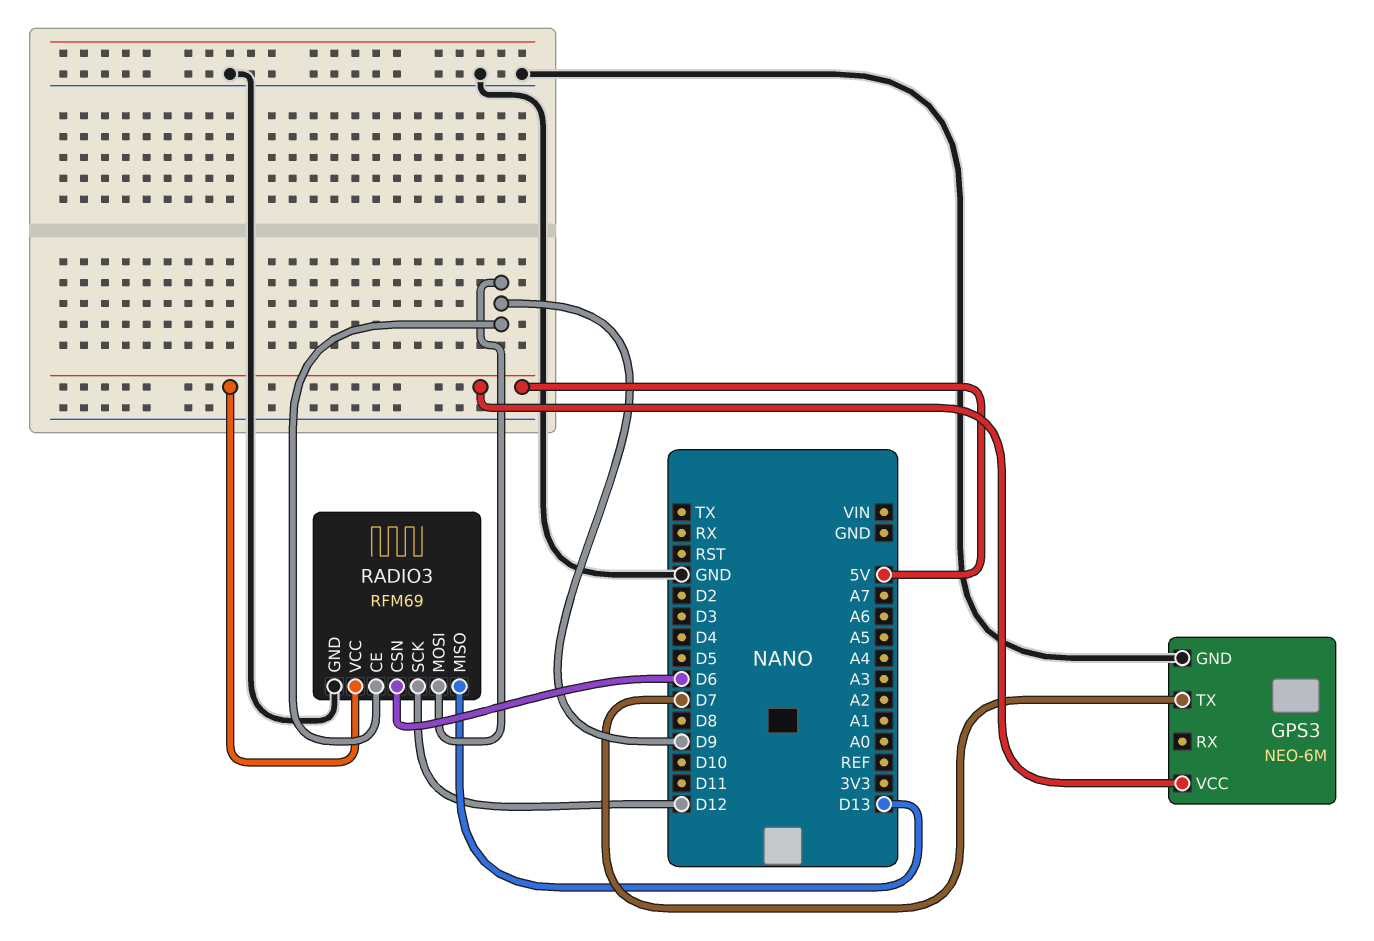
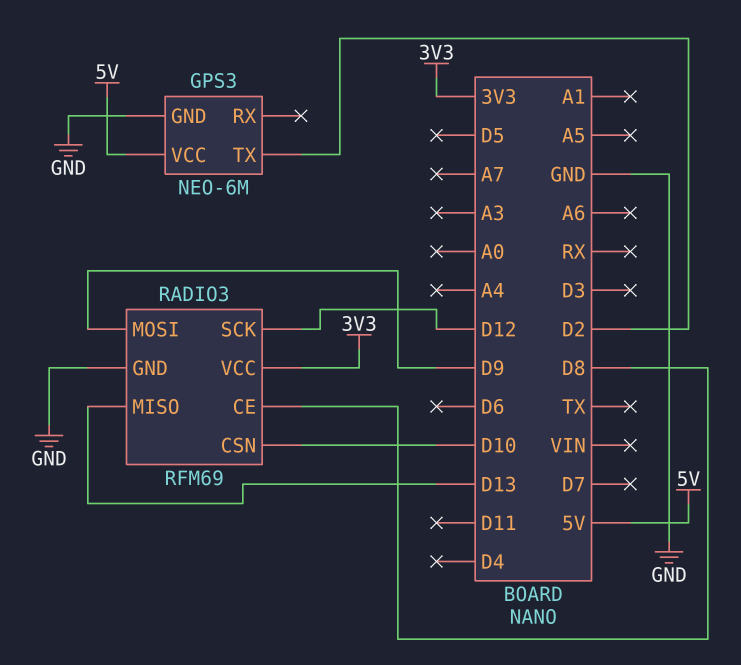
GPS3 pin TX: D7 -> D2
RADIO3 pin CE: D9 -> D8
RADIO3 pin CSN: D6 -> D10
RADIO3 pin VCC: 5V -> 3V3

